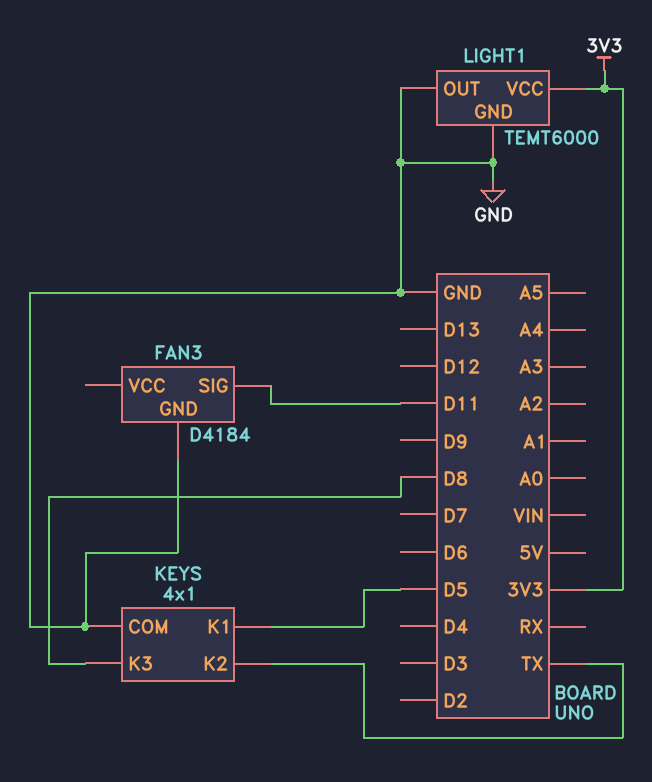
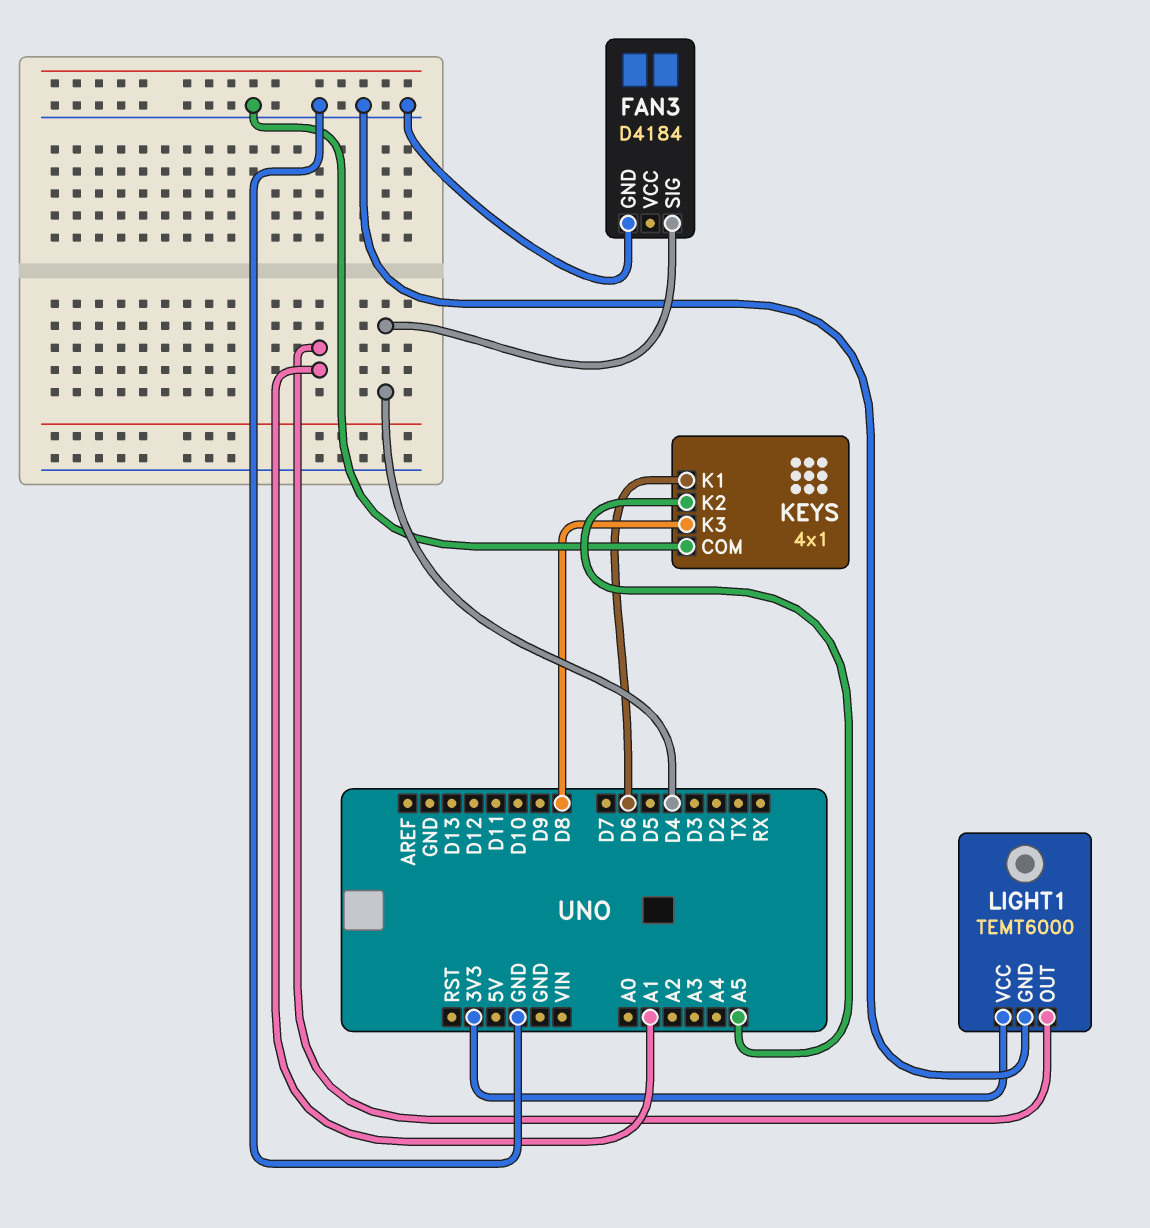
FAN3 pin SIG: D11 -> D4
KEYS pin K1: D5 -> D6
KEYS pin K2: TX -> A5
LIGHT1 pin OUT: GND -> A1

